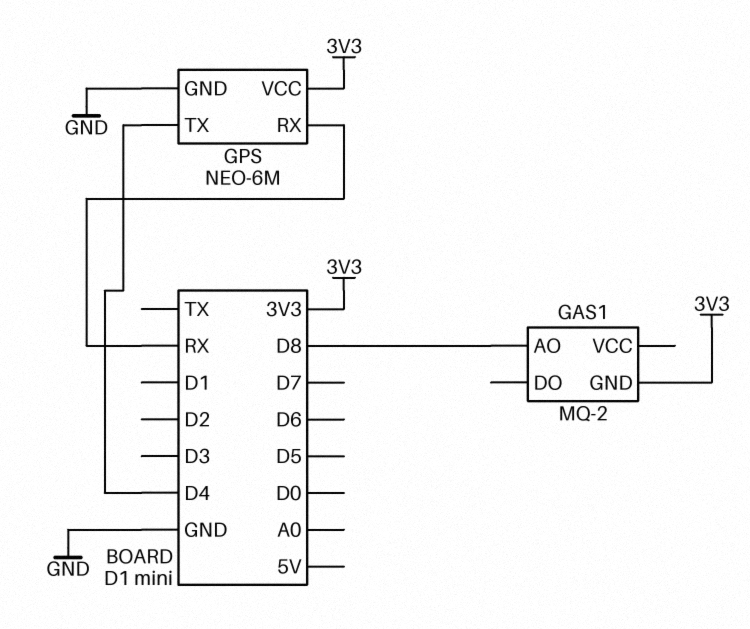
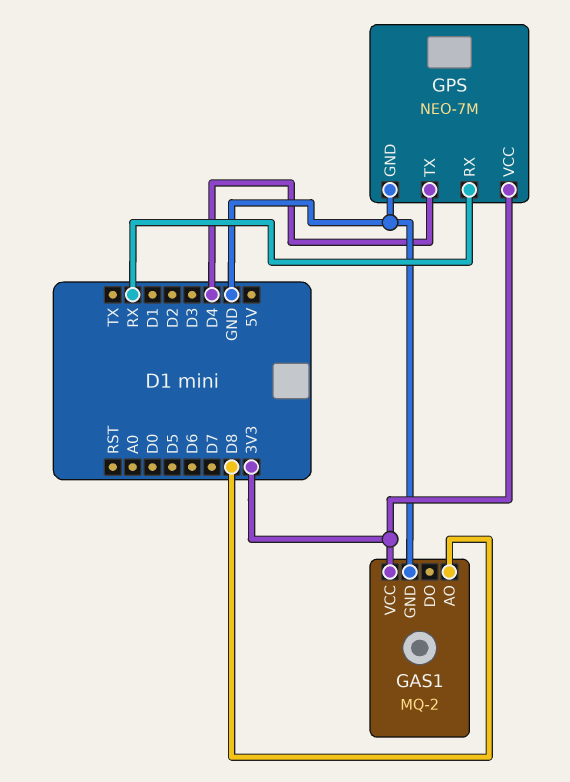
GAS1 pin GND: 3V3 -> GND
GAS1 pin VCC: none -> 3V3
GPS: NEO-6M -> NEO-7M

